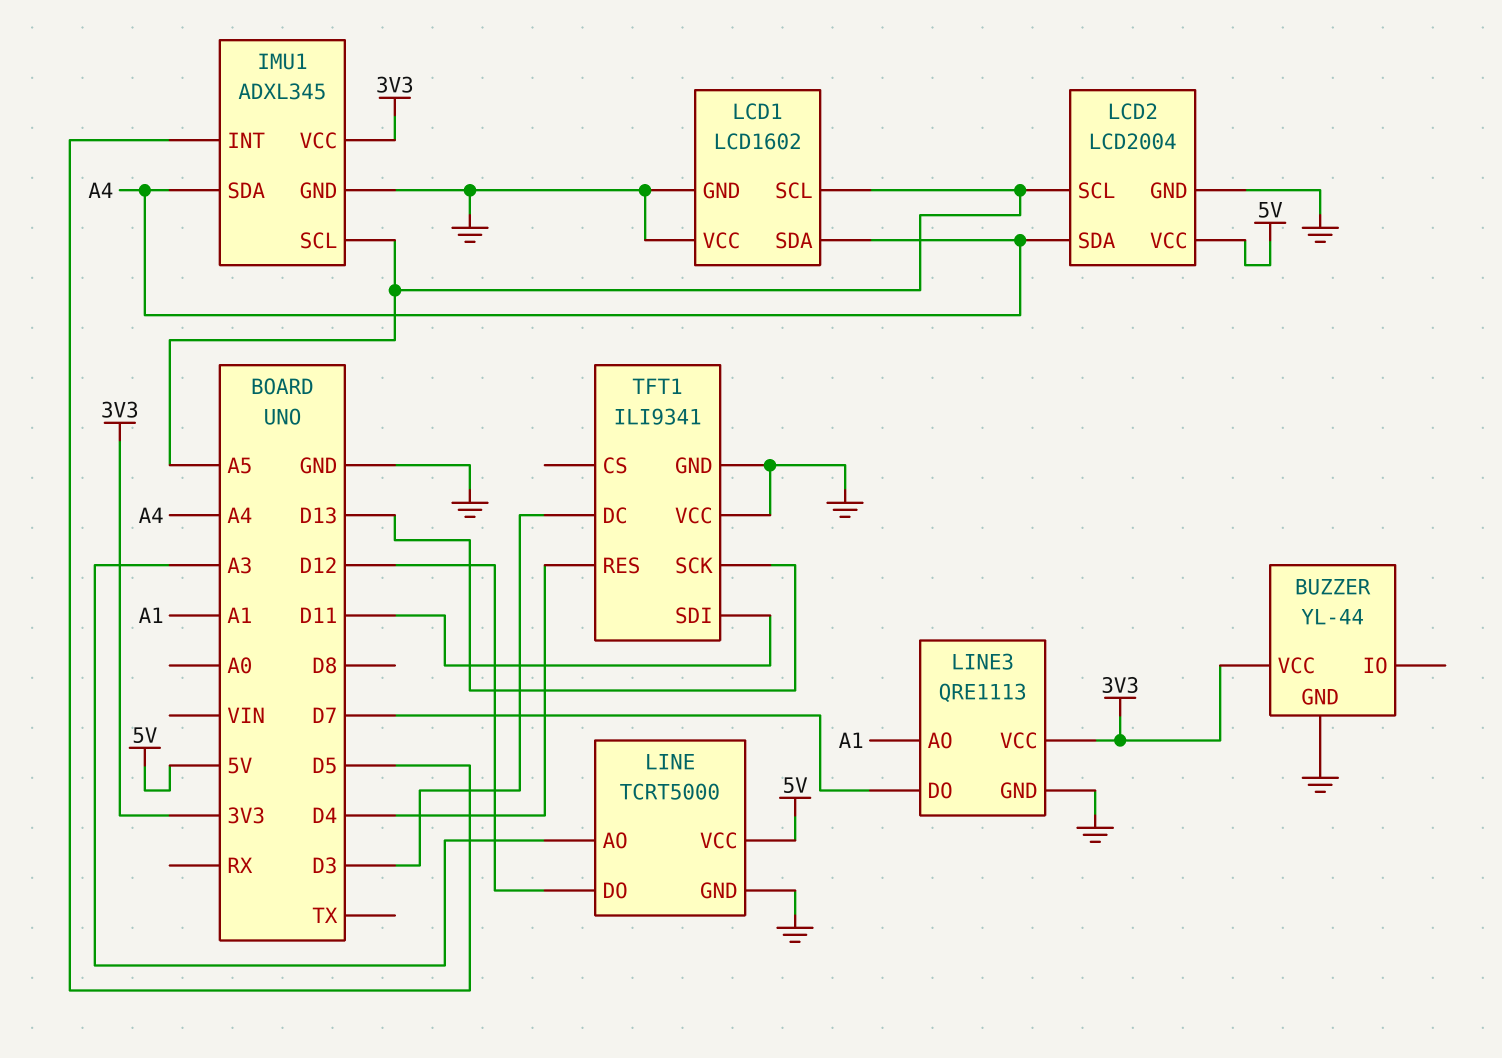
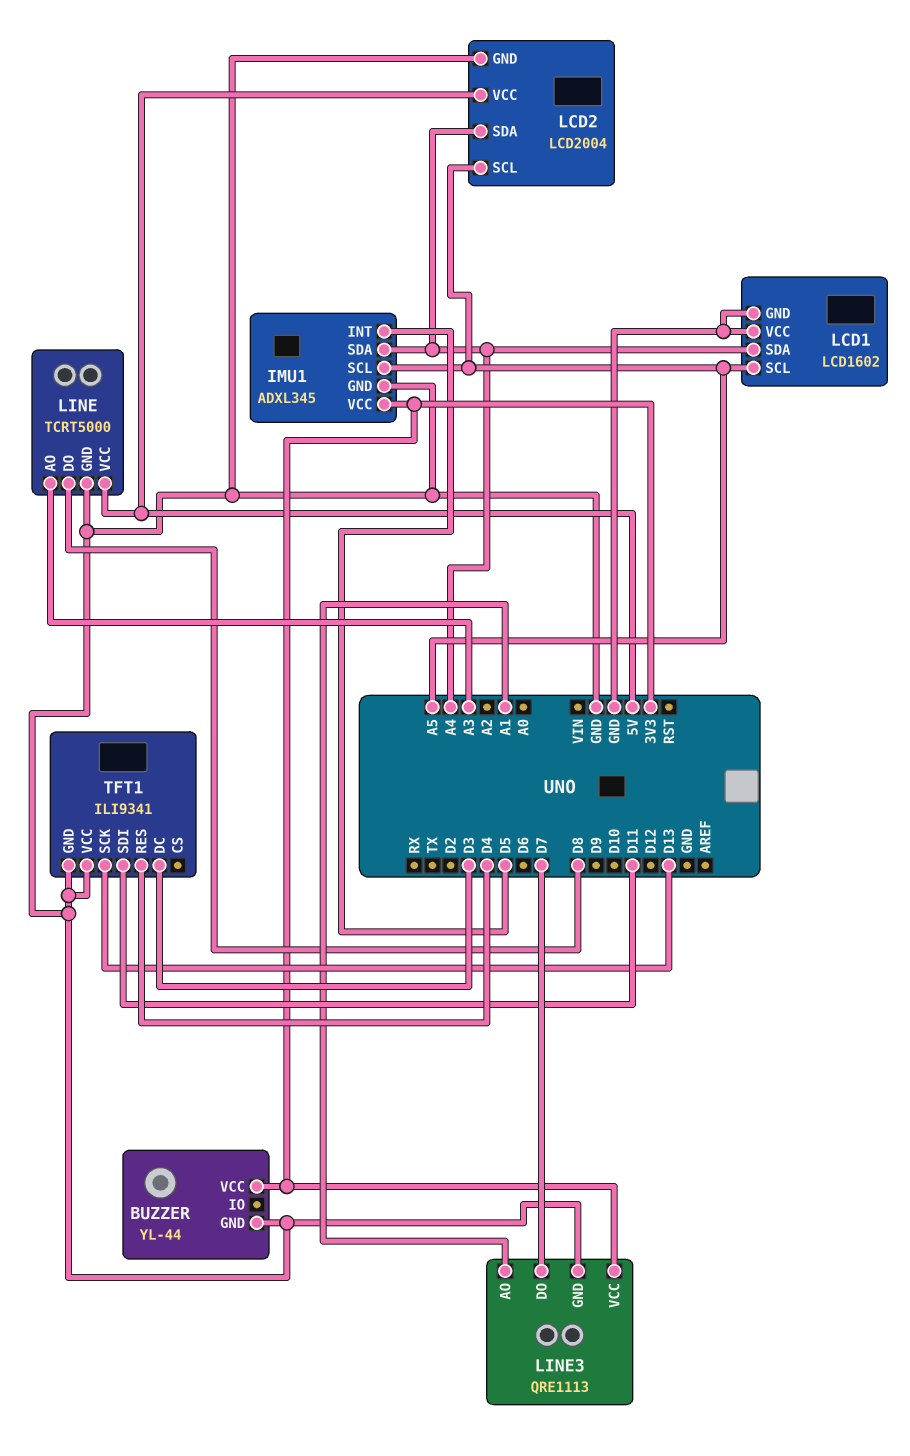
LINE pin DO: D12 -> D8

